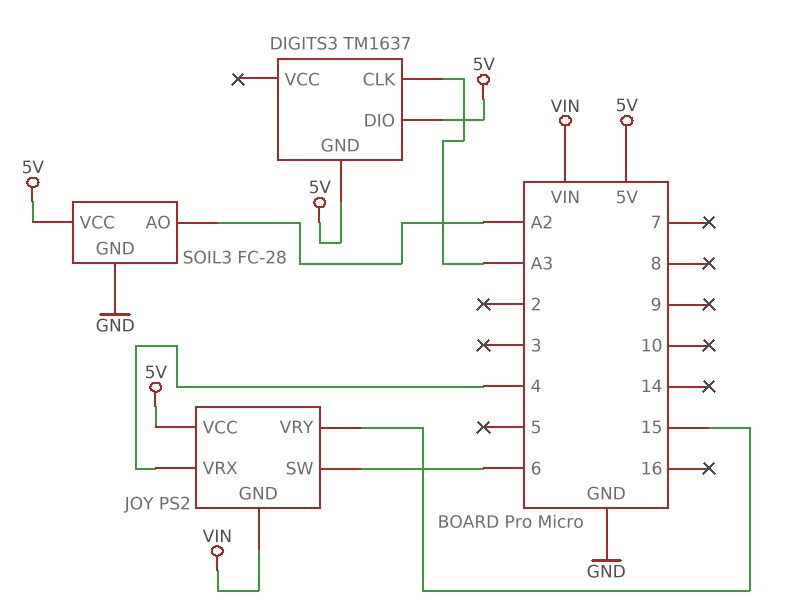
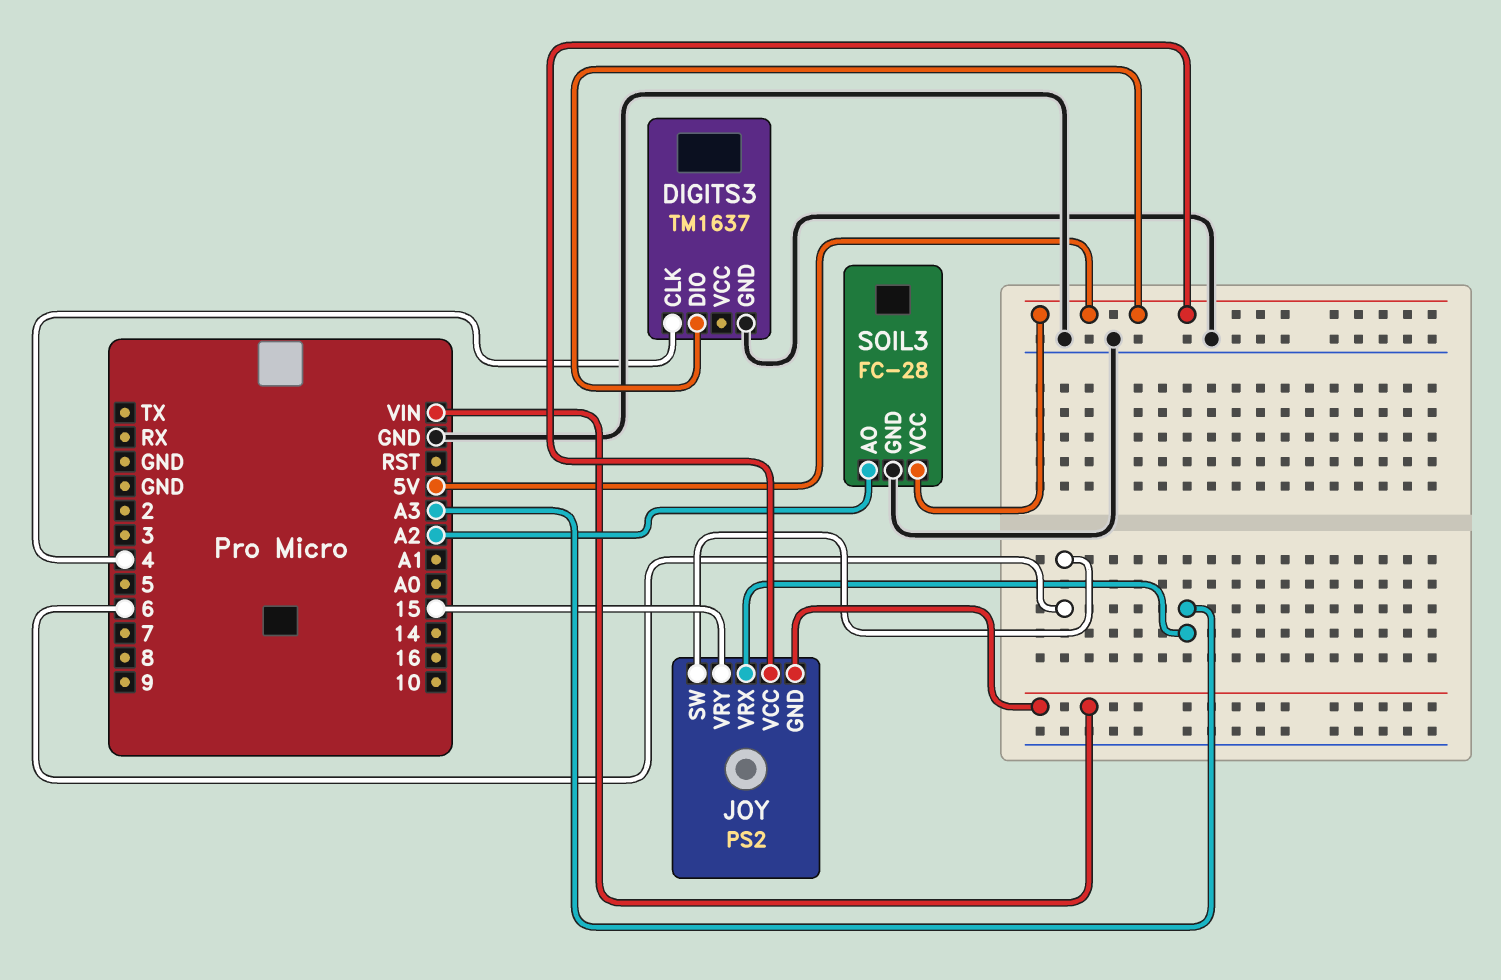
DIGITS3 pin CLK: A3 -> 4
DIGITS3 pin GND: 5V -> GND
JOY pin VRX: 4 -> A3

